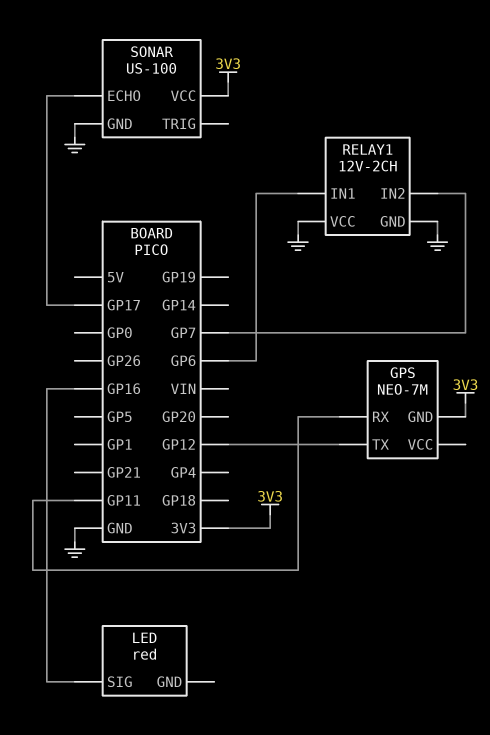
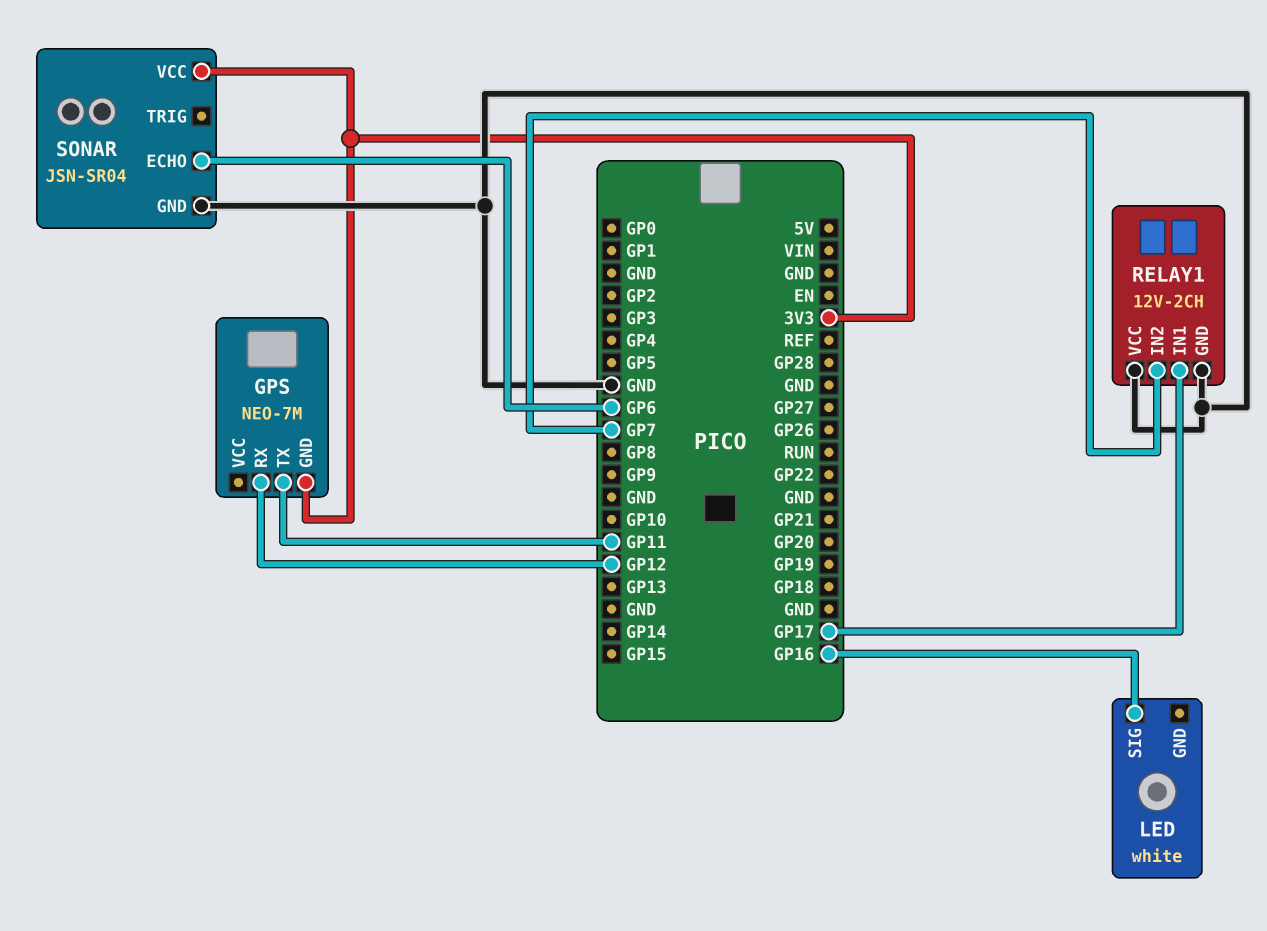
GPS pin RX: GP11 -> GP12
GPS pin TX: GP12 -> GP11
LED: red -> white
RELAY1 pin IN1: GP6 -> GP17
SONAR: US-100 -> JSN-SR04
SONAR pin ECHO: GP17 -> GP6

